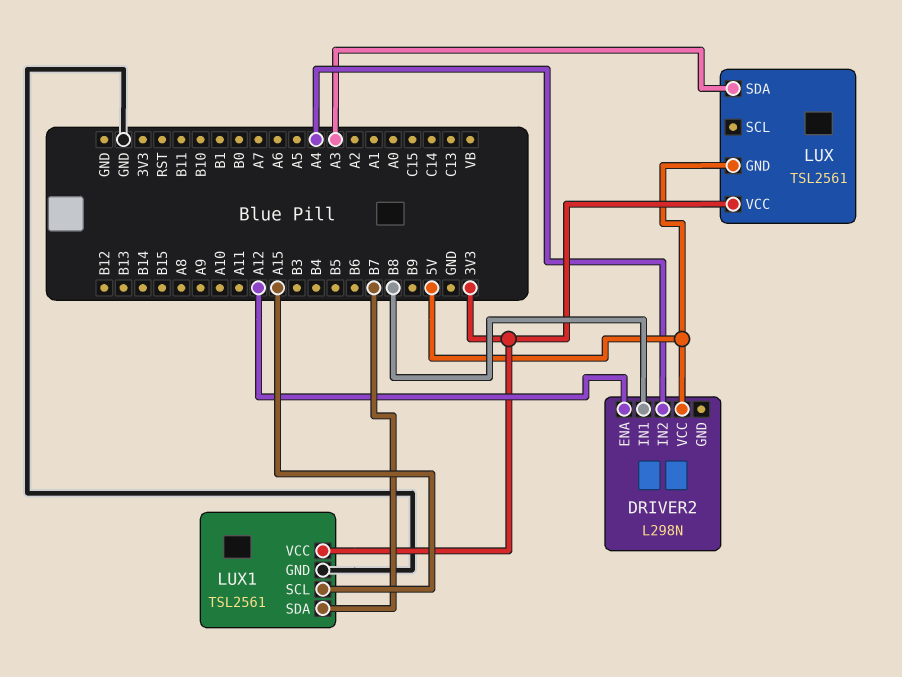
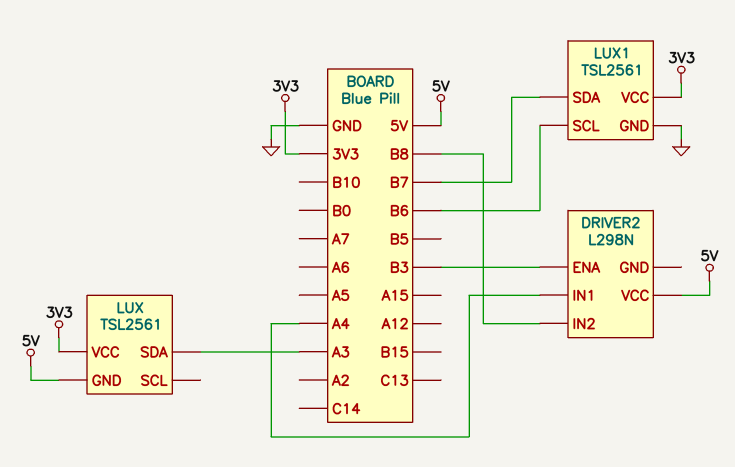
DRIVER2 pin ENA: A12 -> B3
DRIVER2 pin IN1: B8 -> A4
DRIVER2 pin IN2: A4 -> B8
LUX1 pin SCL: A15 -> B6

